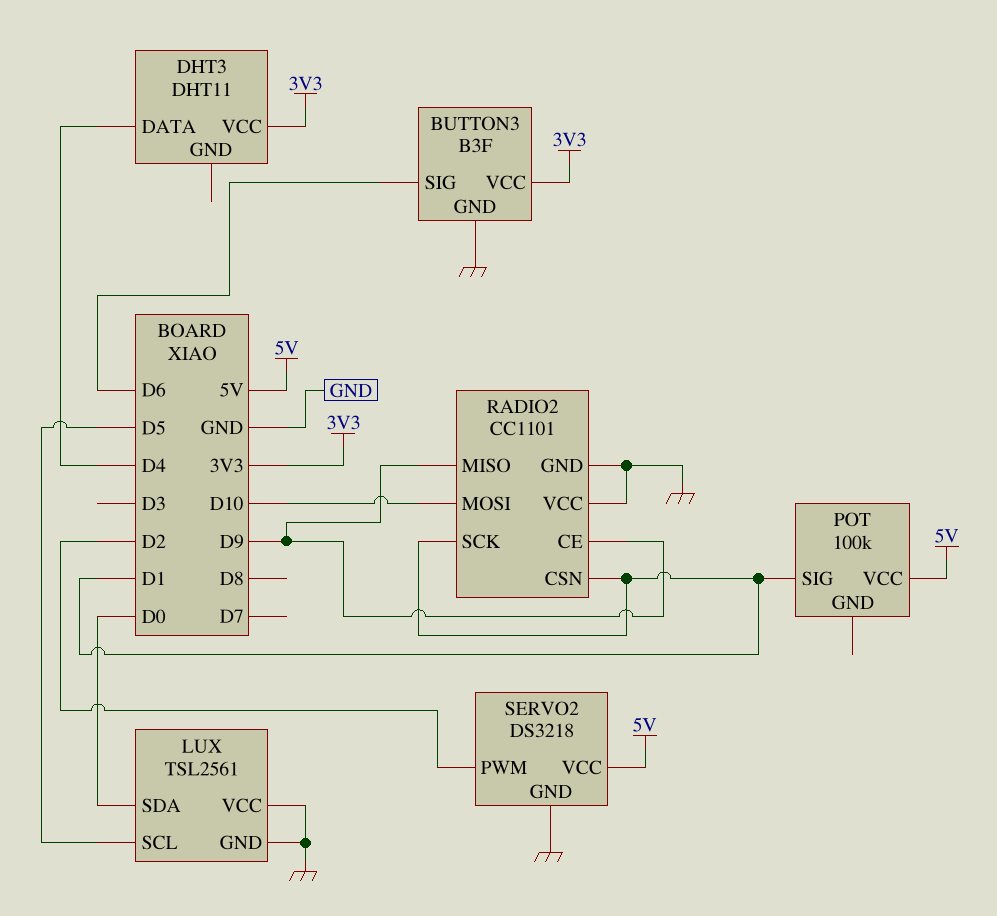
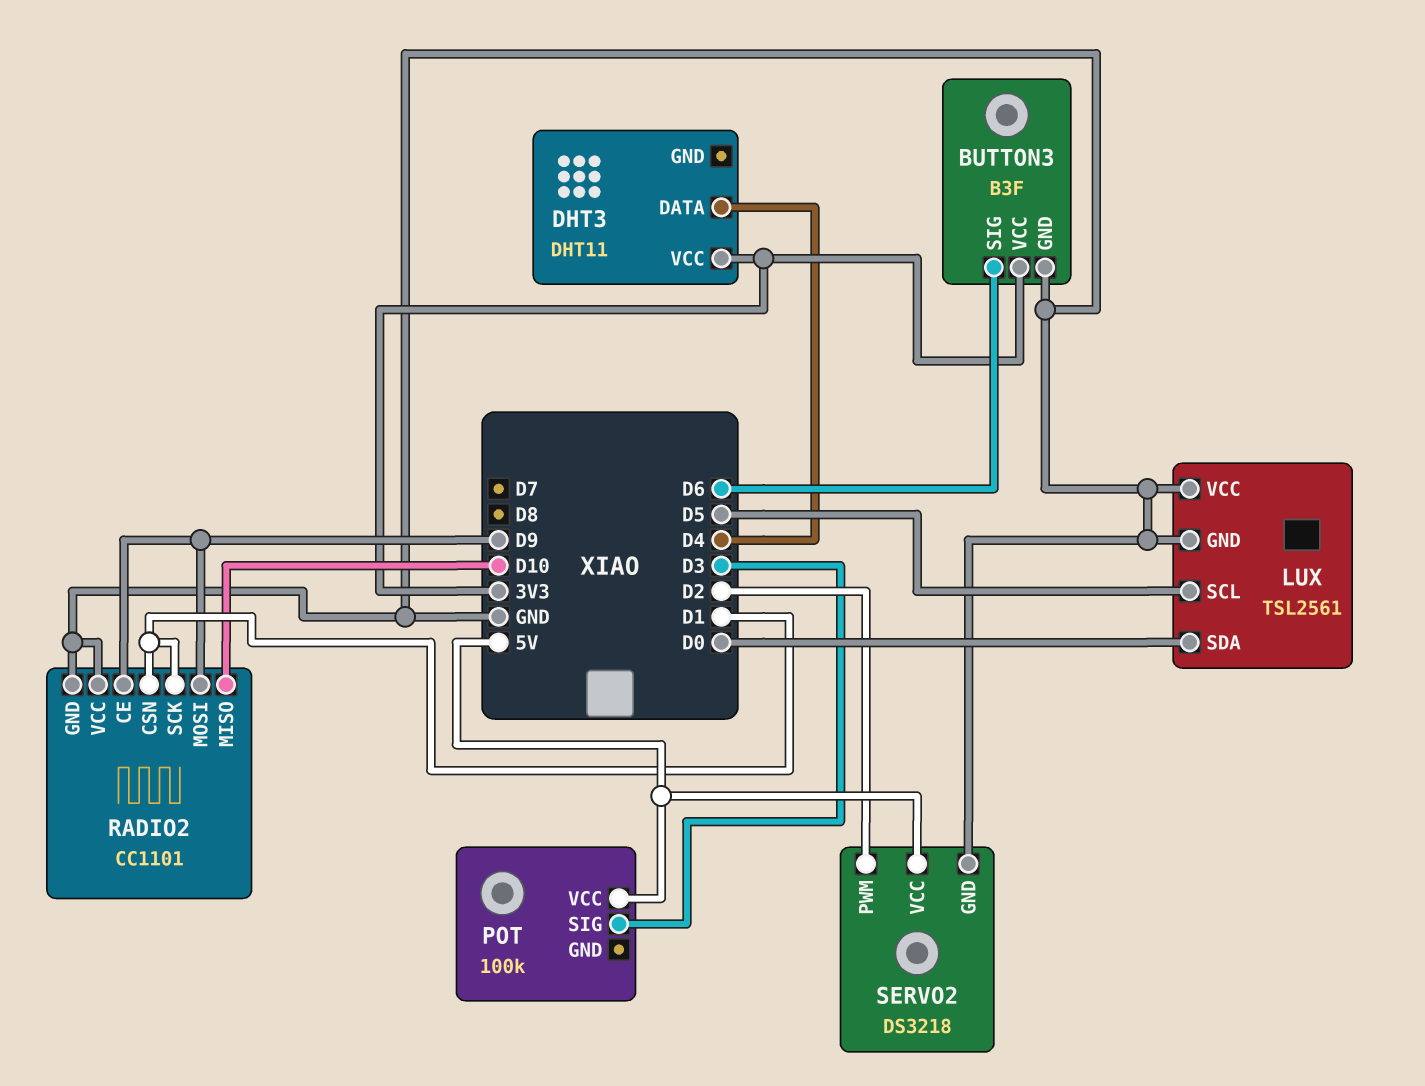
POT pin SIG: D1 -> D3
RADIO2 pin MISO: D9 -> D10
RADIO2 pin MOSI: D10 -> D9

